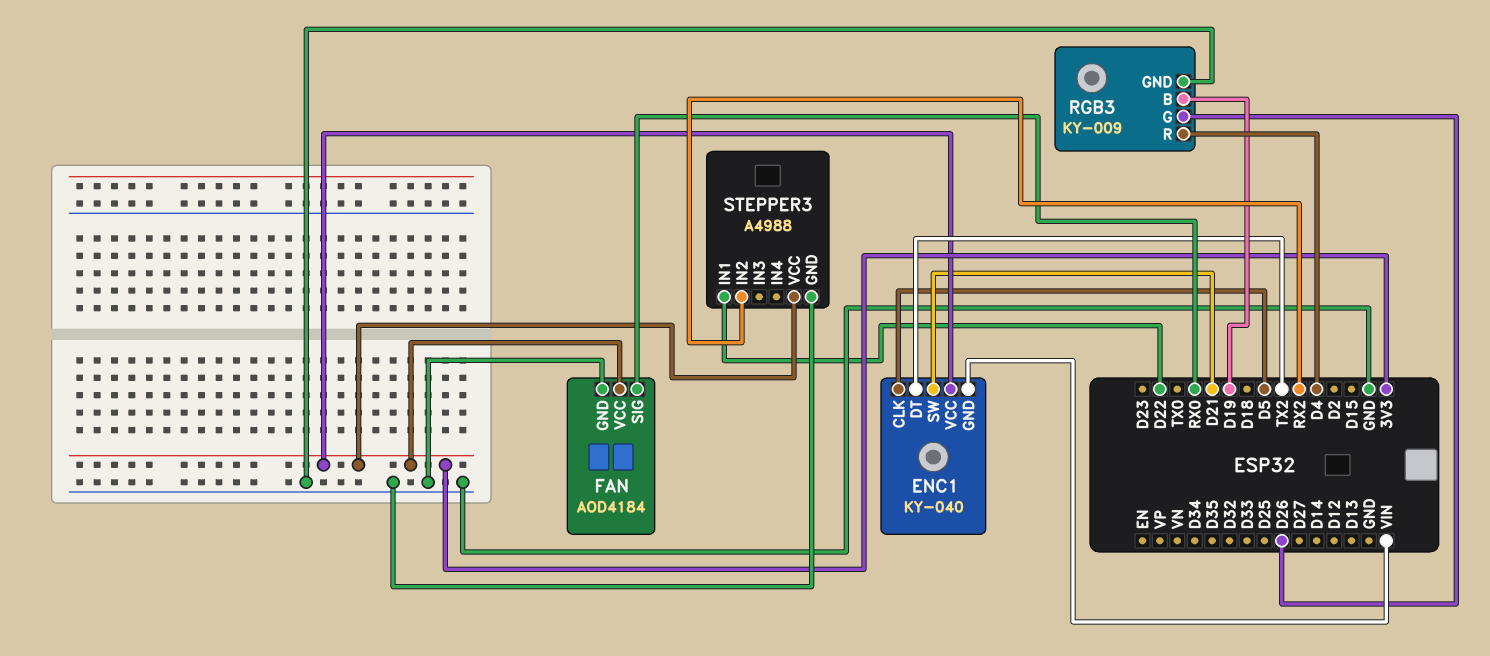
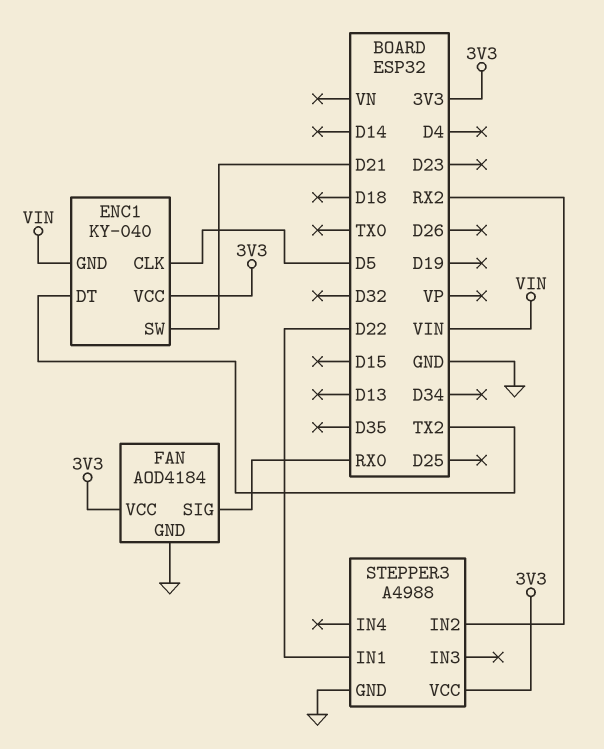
RGB3: KY-009 -> none
RGB3 pin B: D19 -> none
RGB3 pin G: D26 -> none
RGB3 pin GND: GND -> none
RGB3 pin R: D4 -> none

